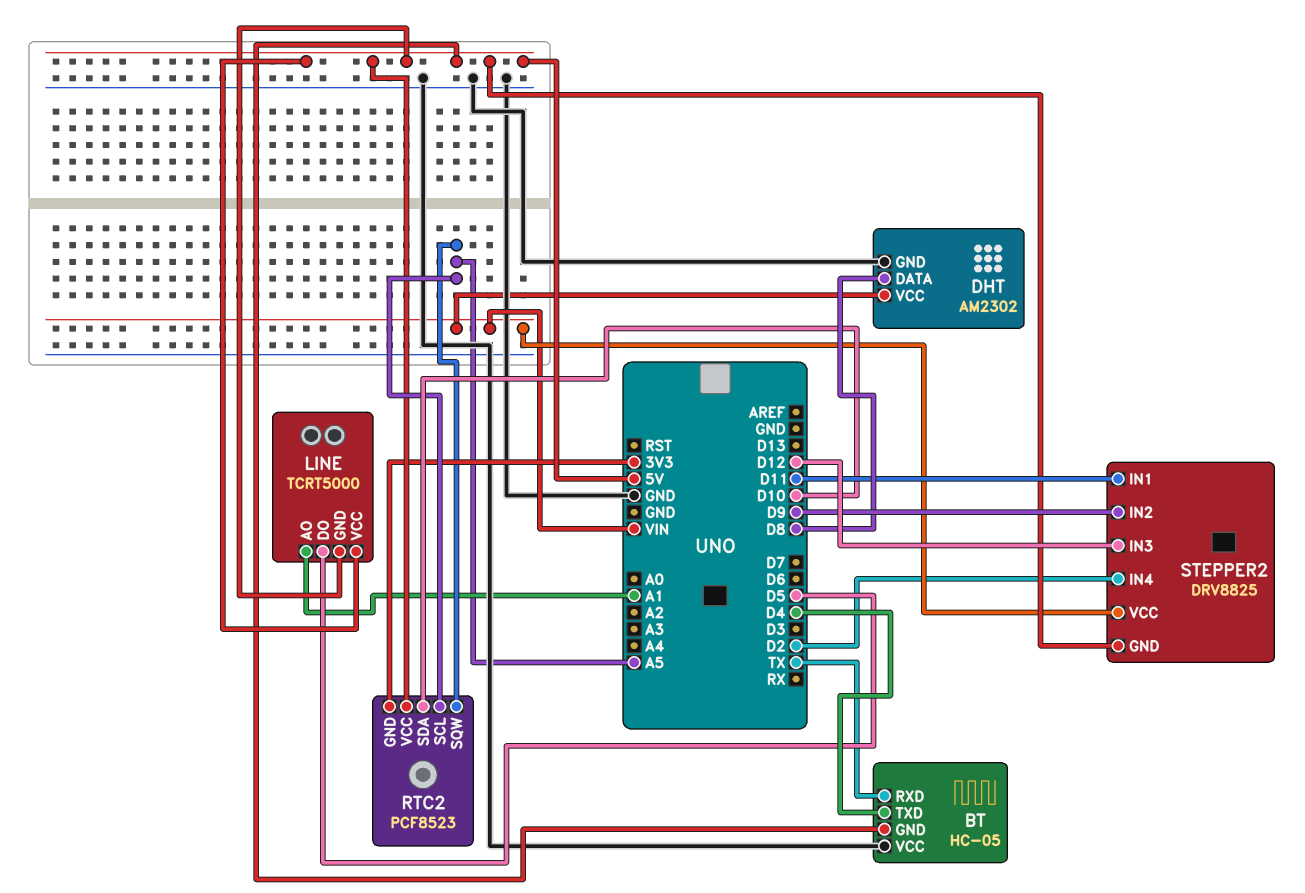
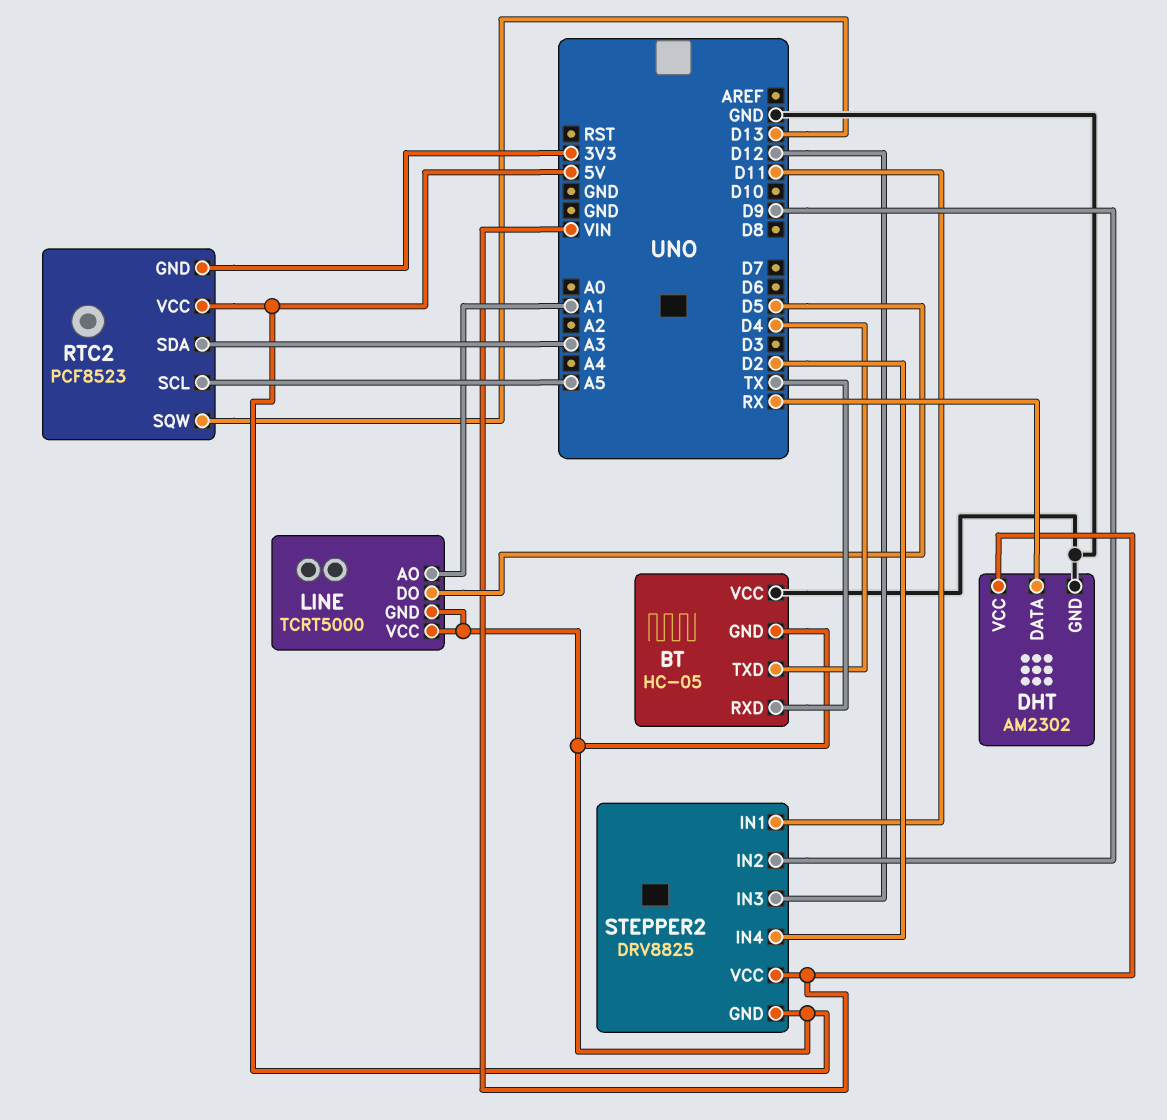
DHT pin DATA: D8 -> RX
RTC2 pin SDA: D10 -> A3
RTC2 pin SQW: A5 -> D13

